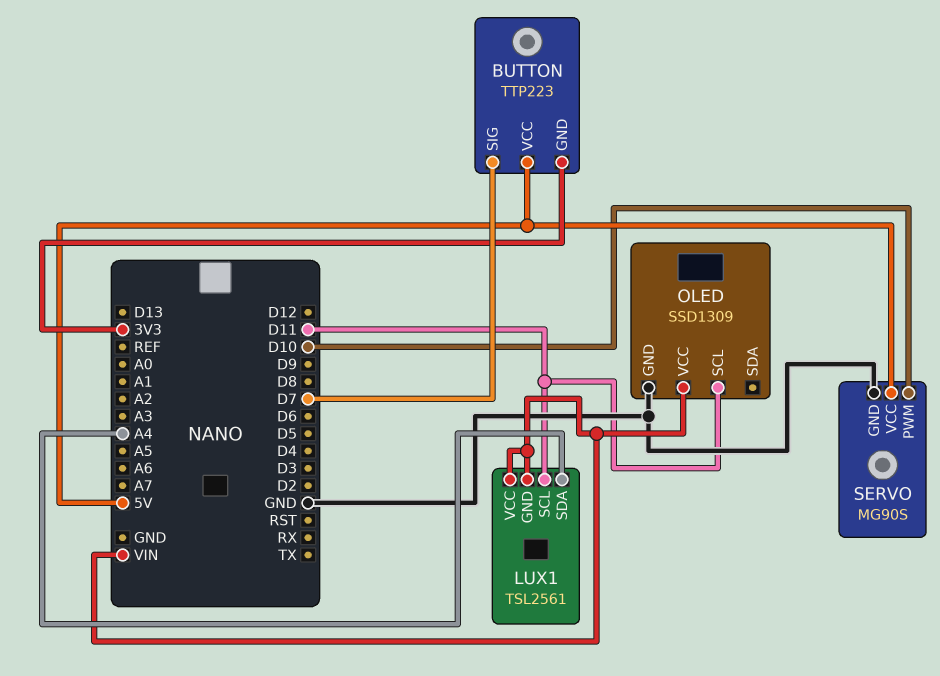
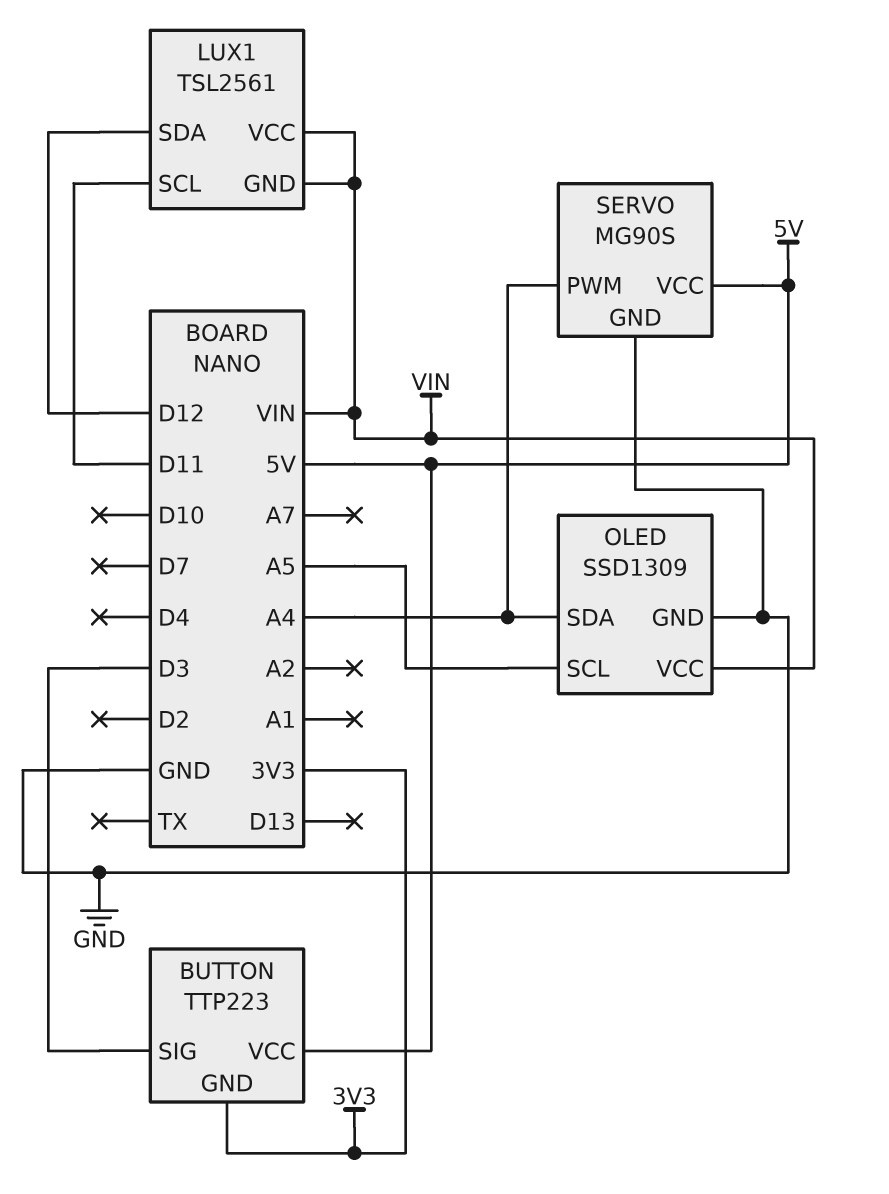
BUTTON pin SIG: D7 -> D3
LUX1 pin SDA: A4 -> D12
OLED pin SCL: D11 -> A5
OLED pin SDA: none -> A4
SERVO pin PWM: D10 -> A4

